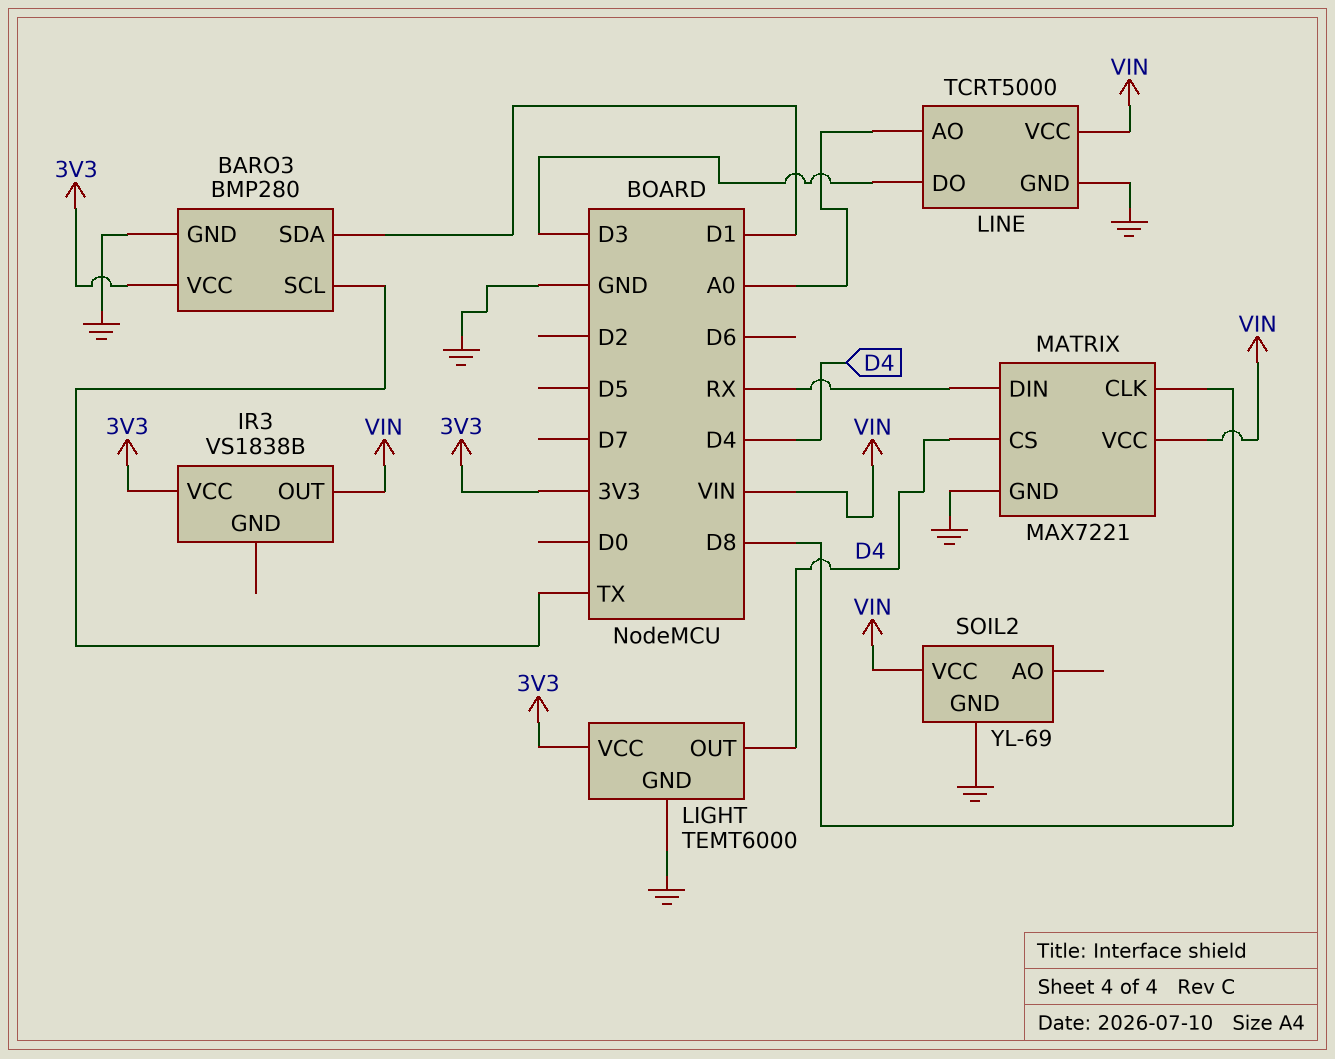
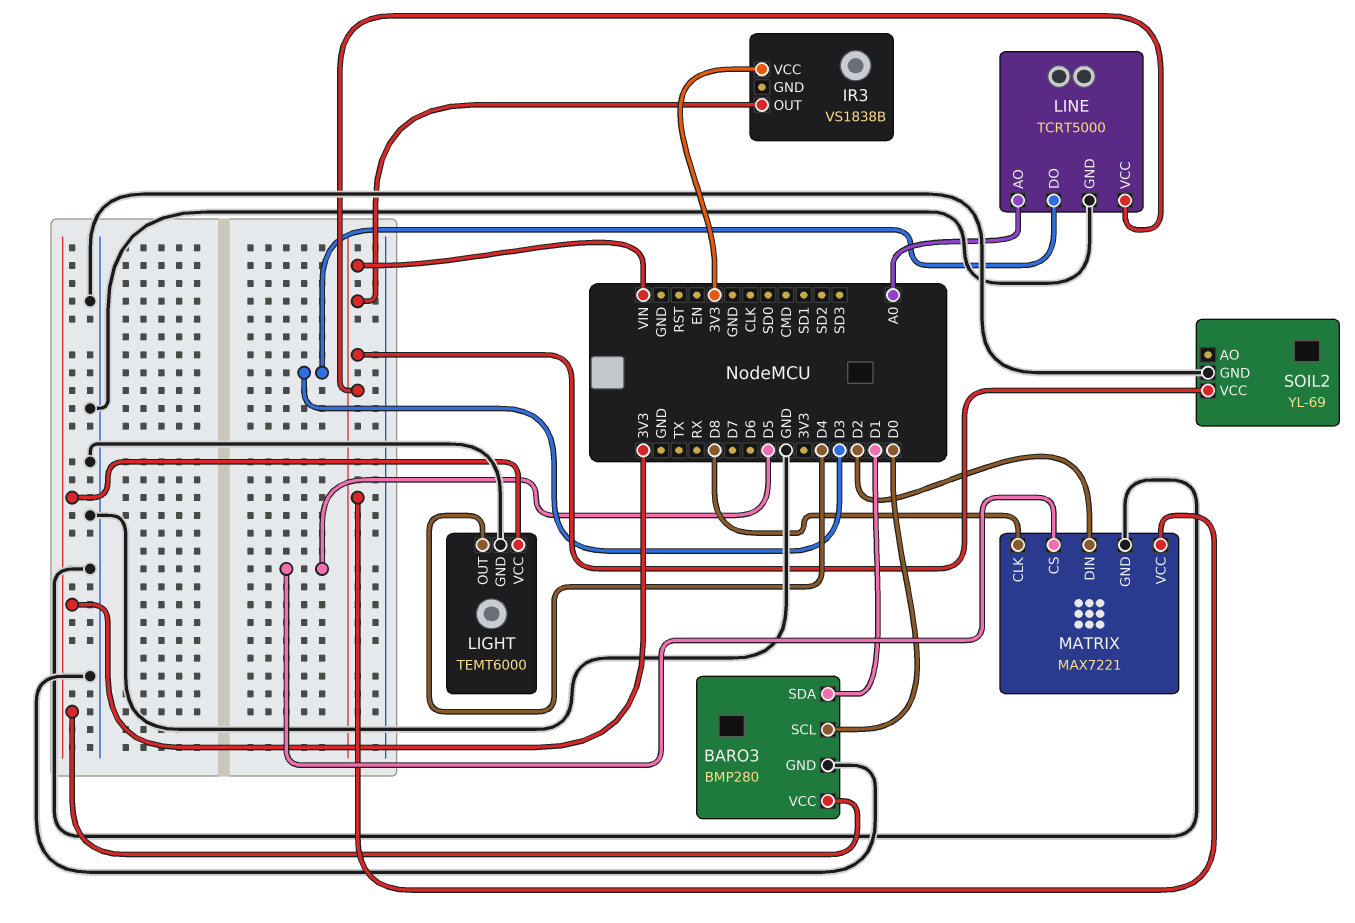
BARO3 pin SCL: TX -> D0
MATRIX pin CS: D4 -> D5
MATRIX pin DIN: RX -> D2

